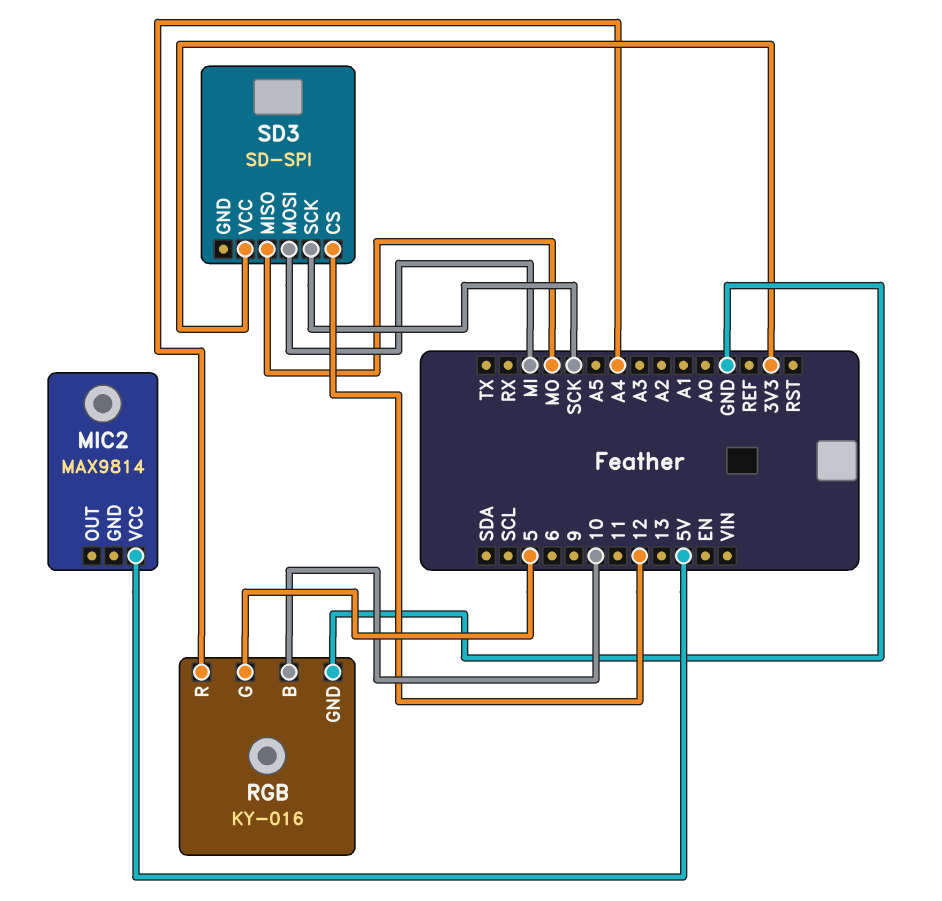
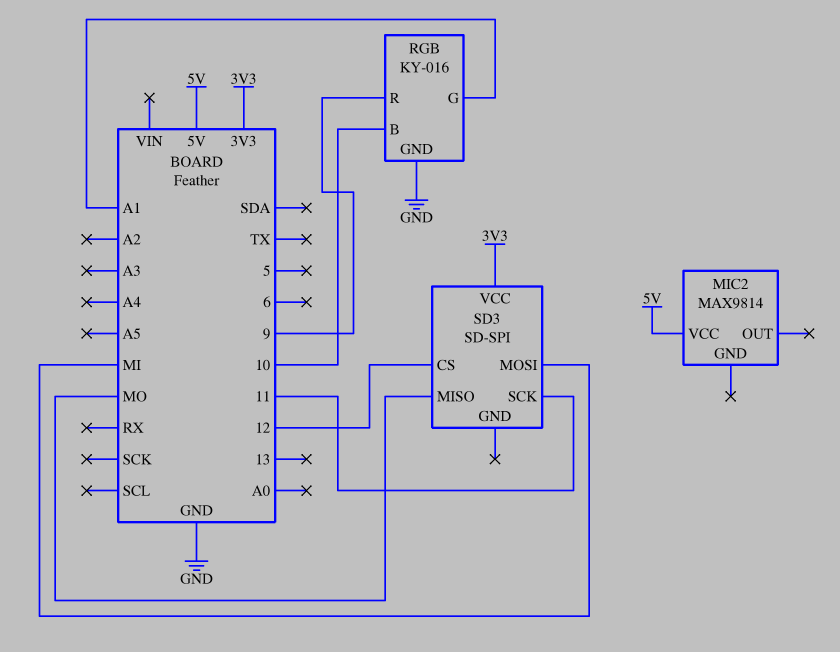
RGB pin G: 5 -> A1
RGB pin R: A4 -> 9
SD3 pin SCK: SCK -> 11

